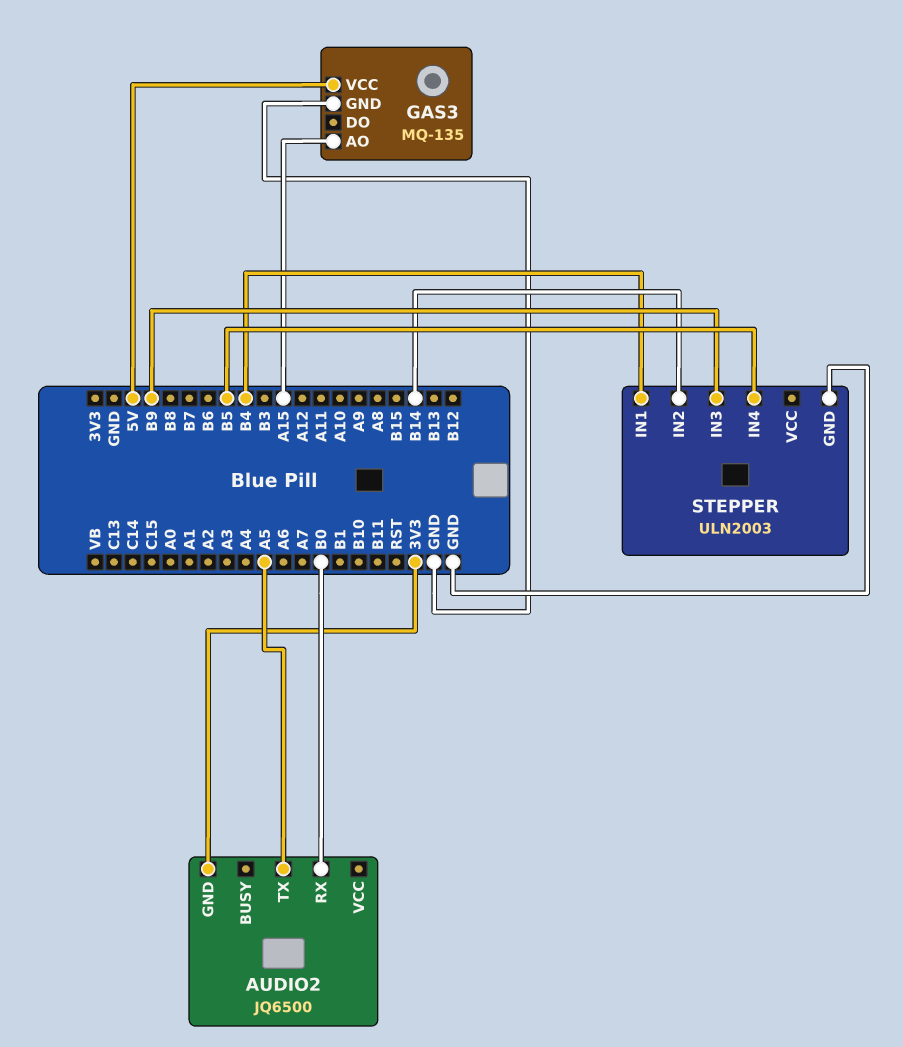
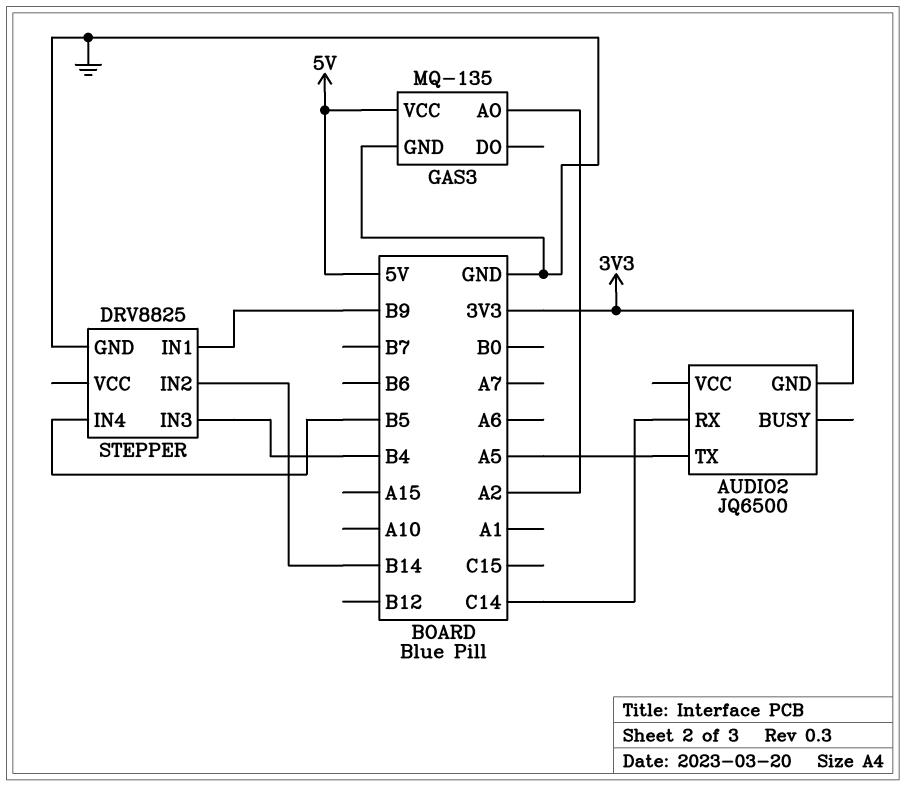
AUDIO2 pin RX: B0 -> C14
GAS3 pin AO: A15 -> A2
STEPPER: ULN2003 -> DRV8825
STEPPER pin IN1: B4 -> B9
STEPPER pin IN3: B9 -> B4

